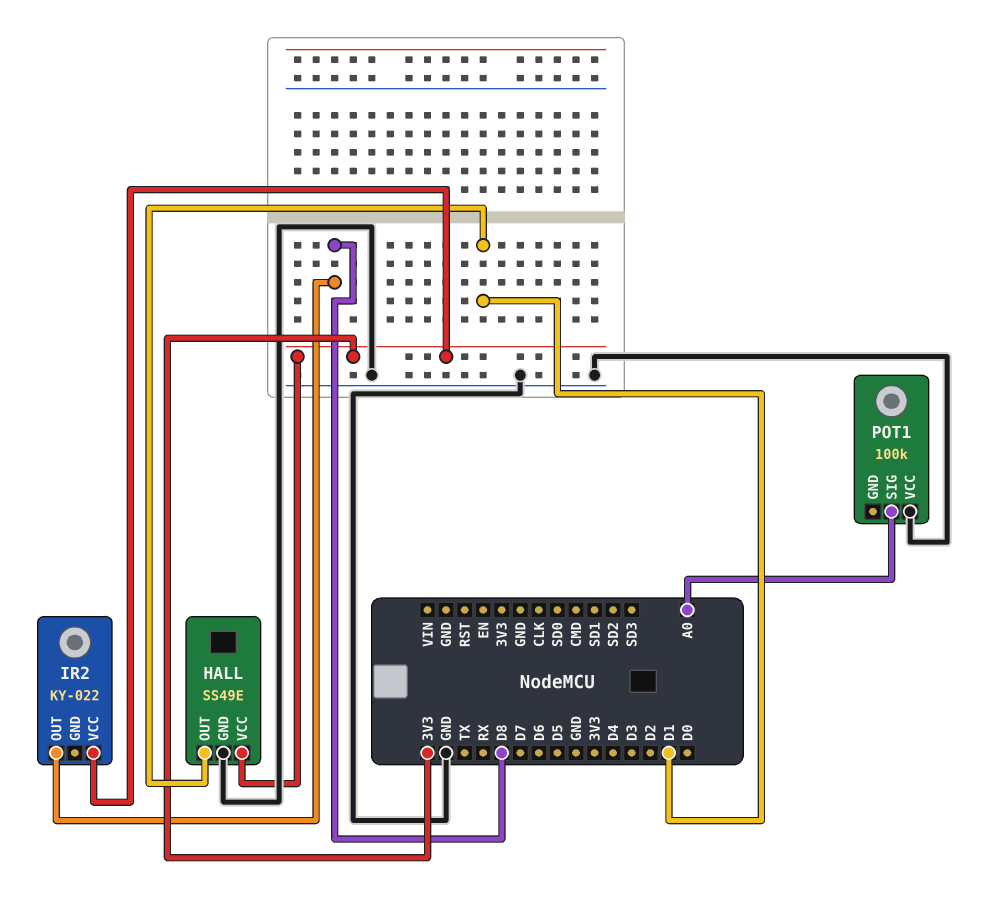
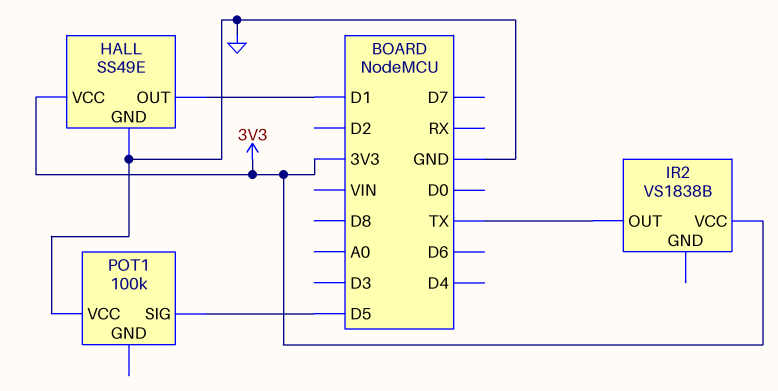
IR2: KY-022 -> VS1838B
IR2 pin OUT: D8 -> TX
POT1 pin SIG: A0 -> D5

